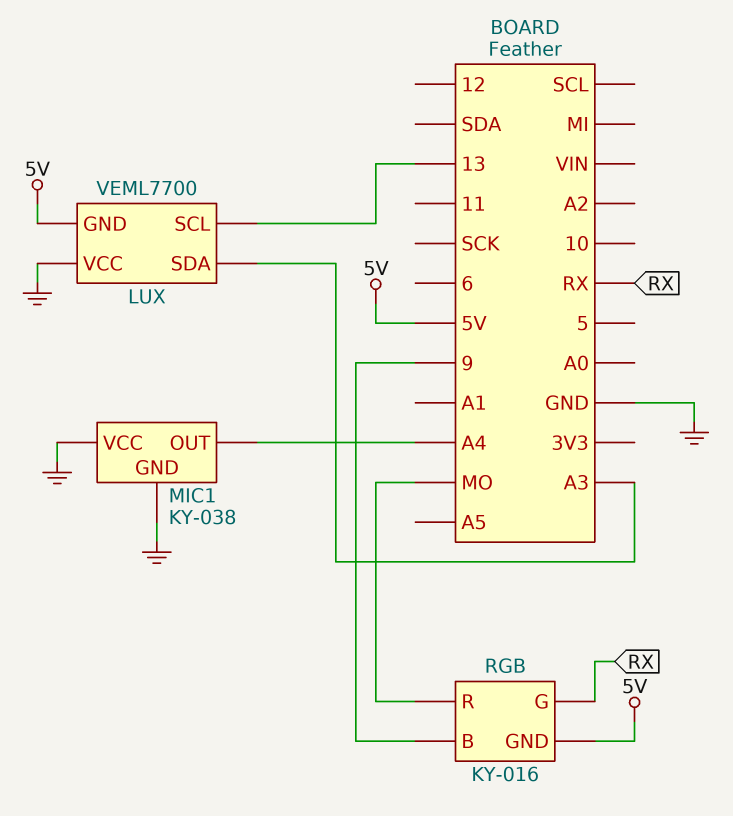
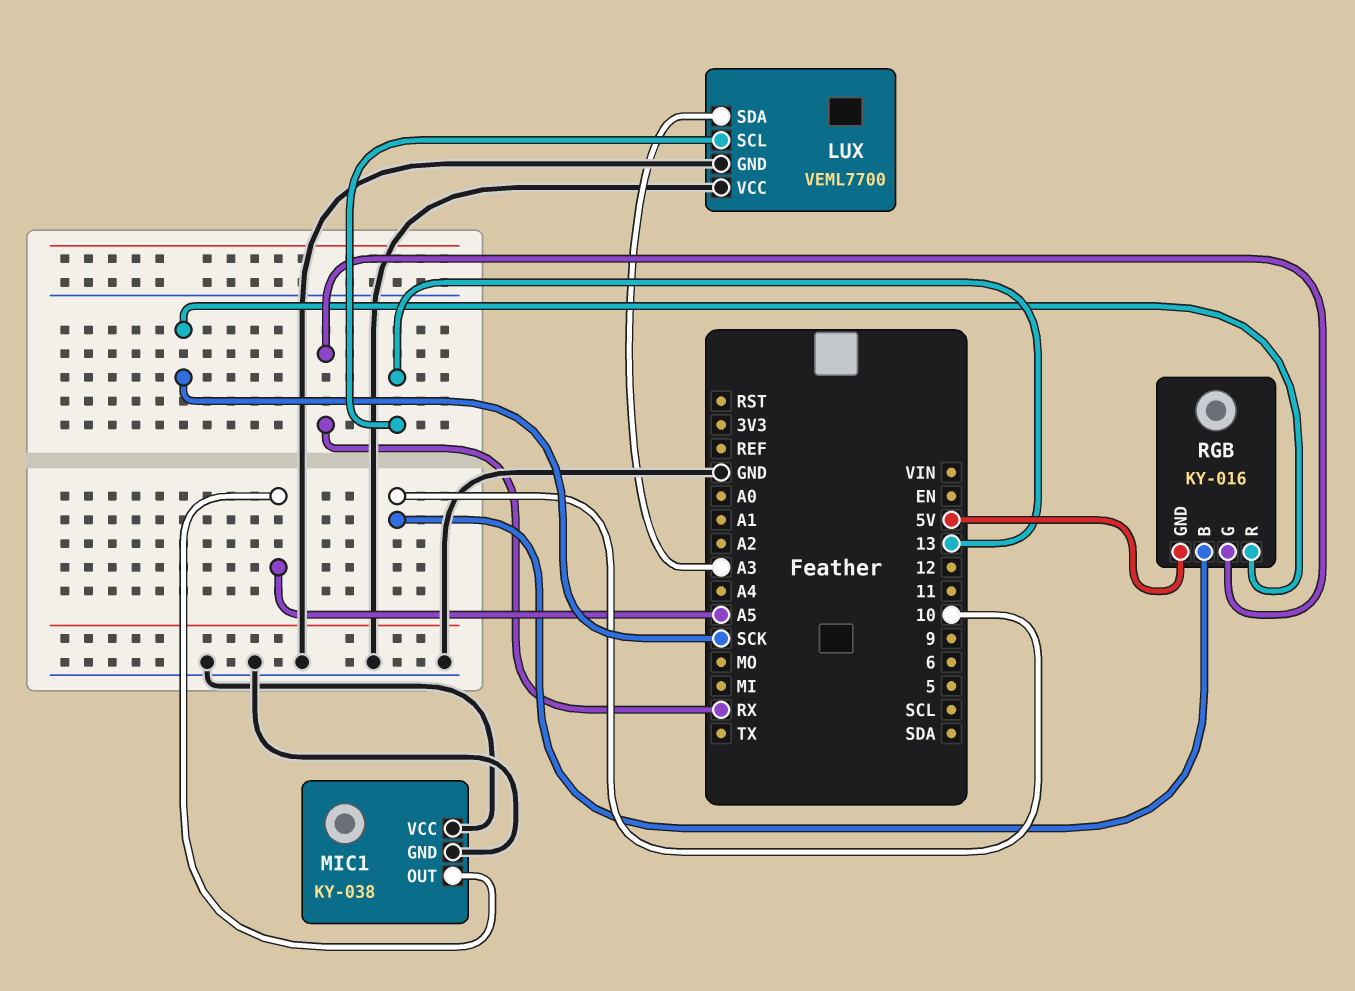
LUX pin GND: 5V -> GND
MIC1 pin OUT: A4 -> A5
RGB pin B: 9 -> 10
RGB pin R: MO -> SCK

